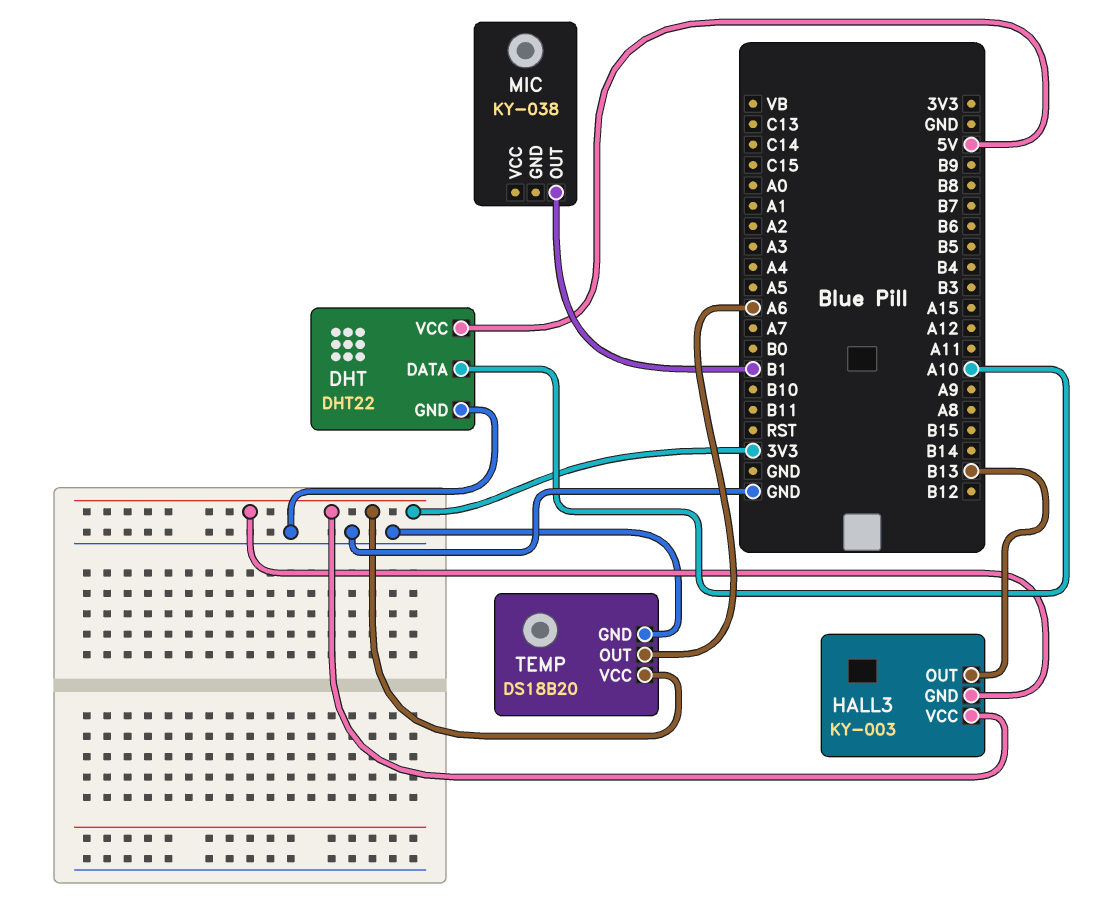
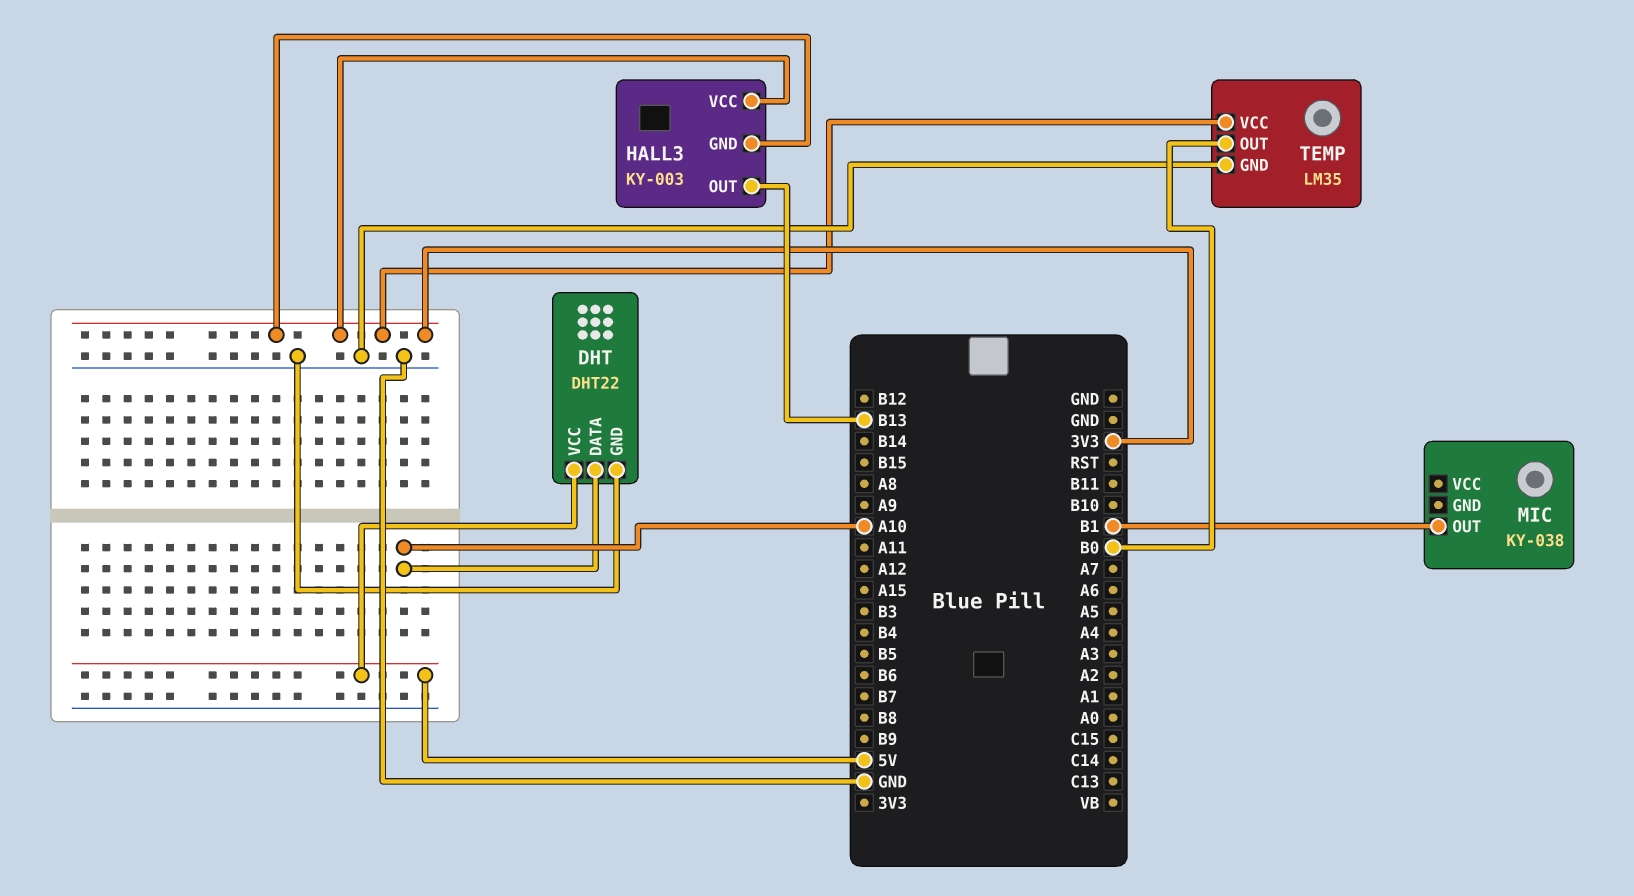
TEMP: DS18B20 -> LM35
TEMP pin OUT: A6 -> B0

